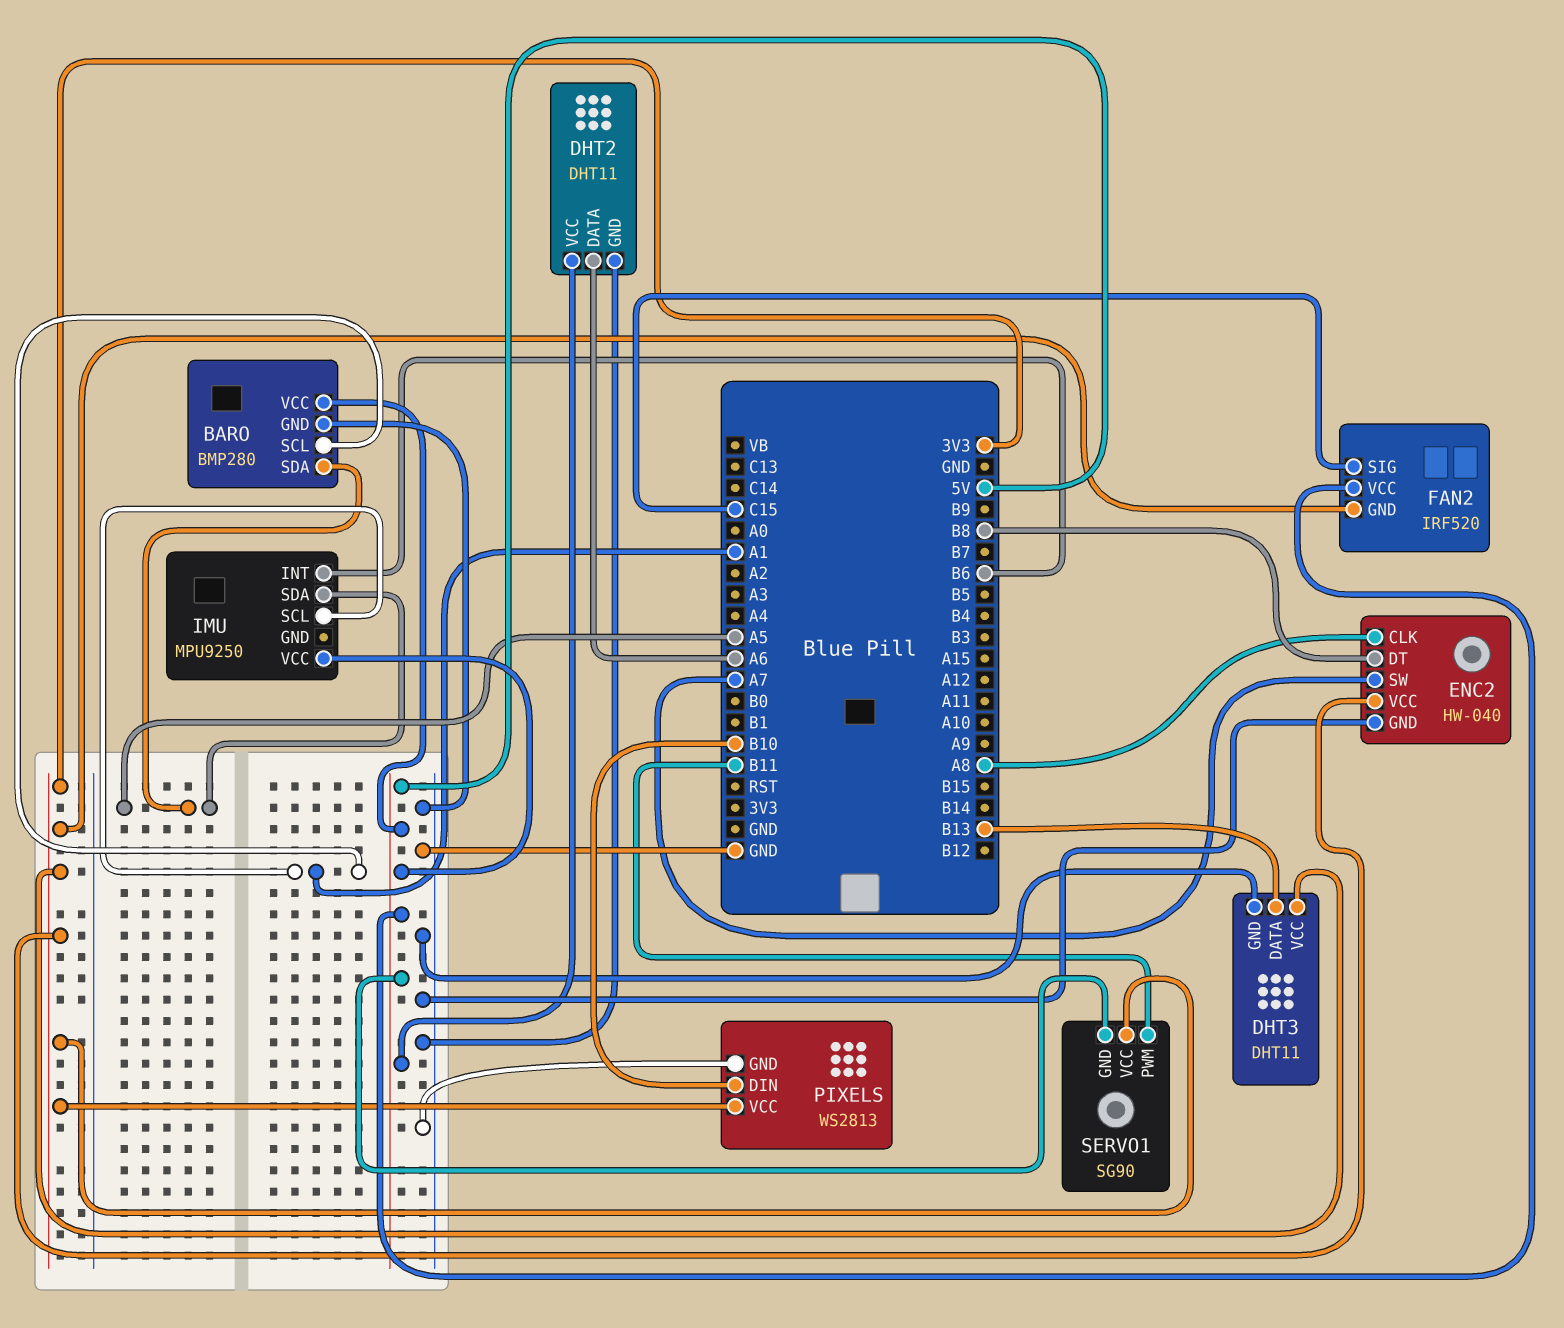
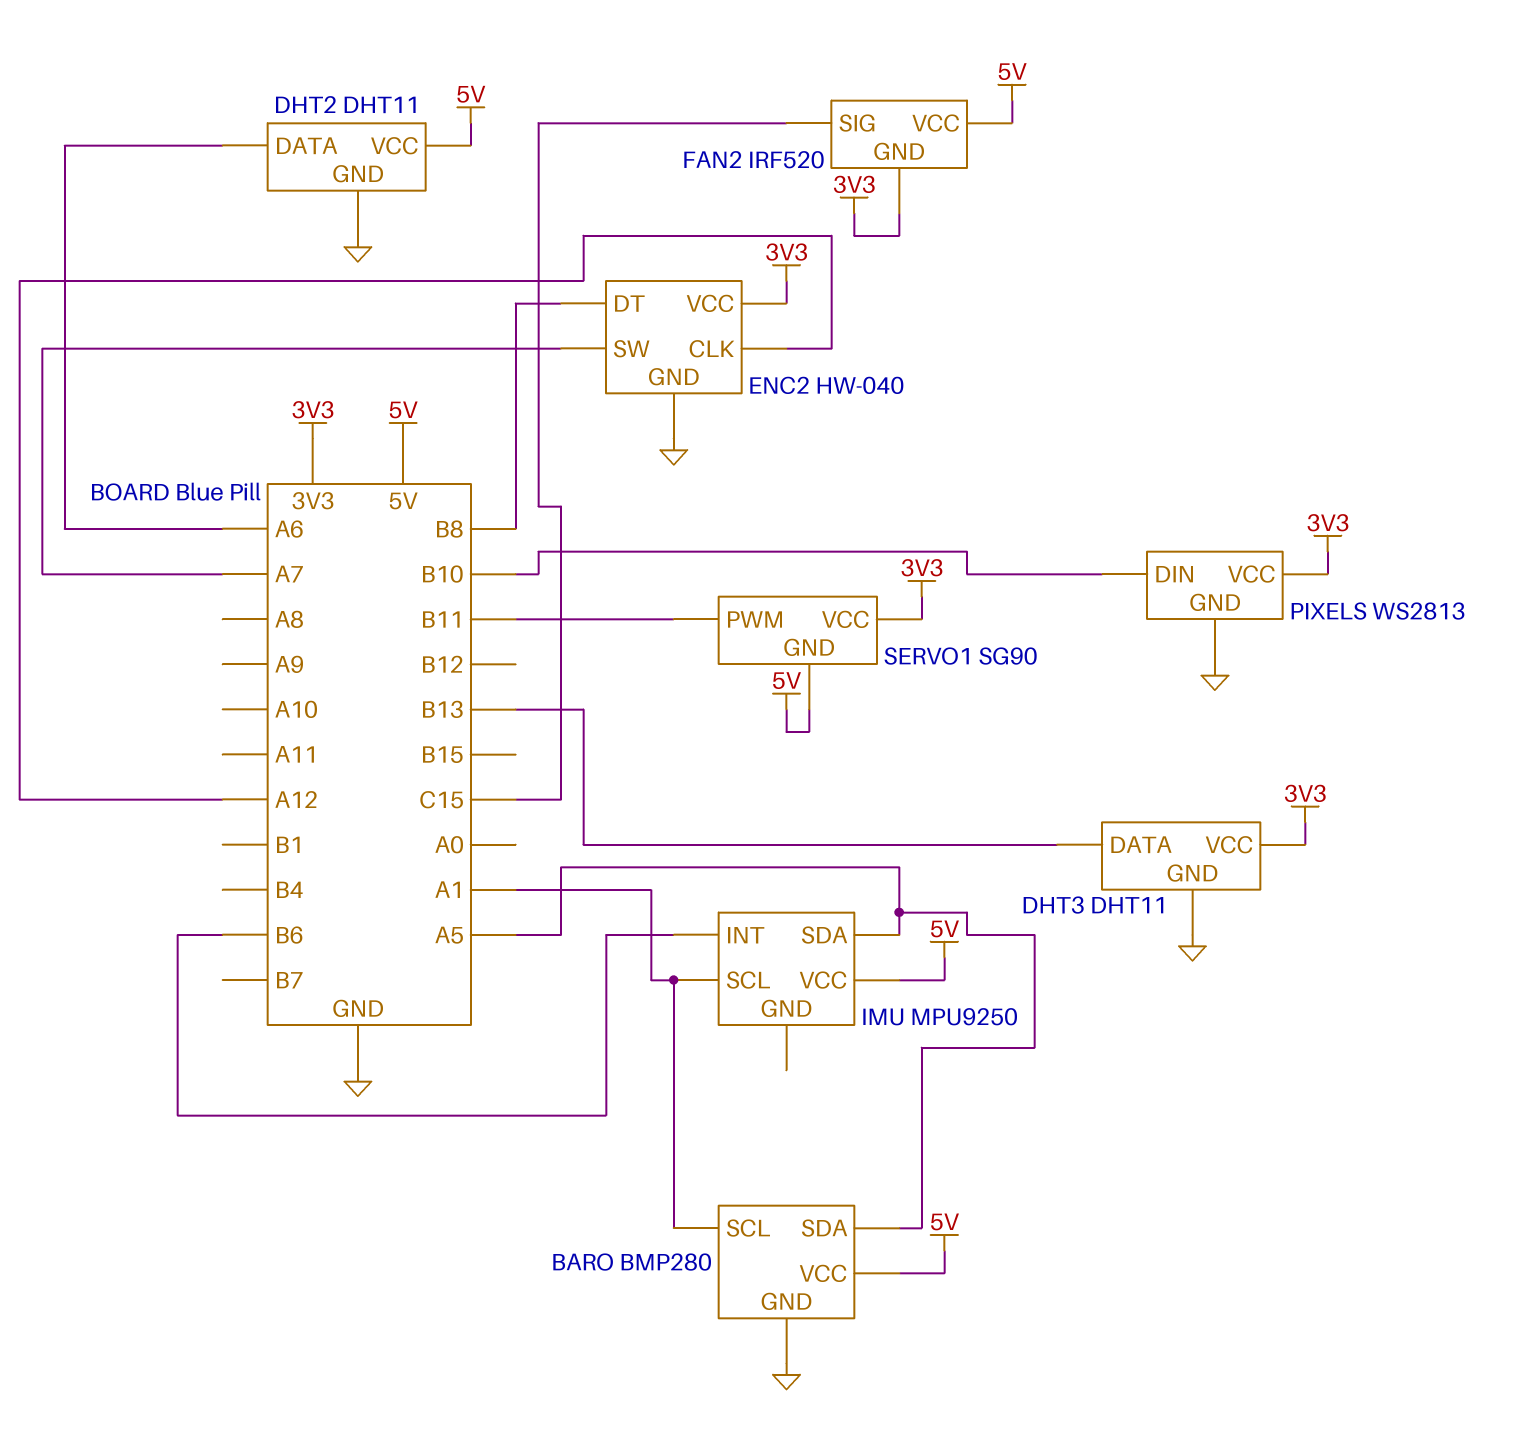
ENC2 pin CLK: A8 -> A12

